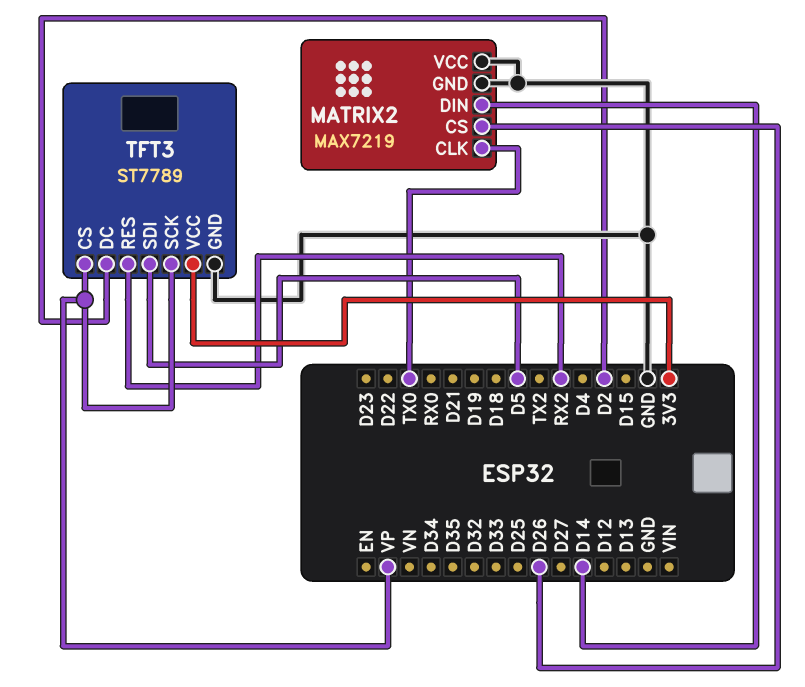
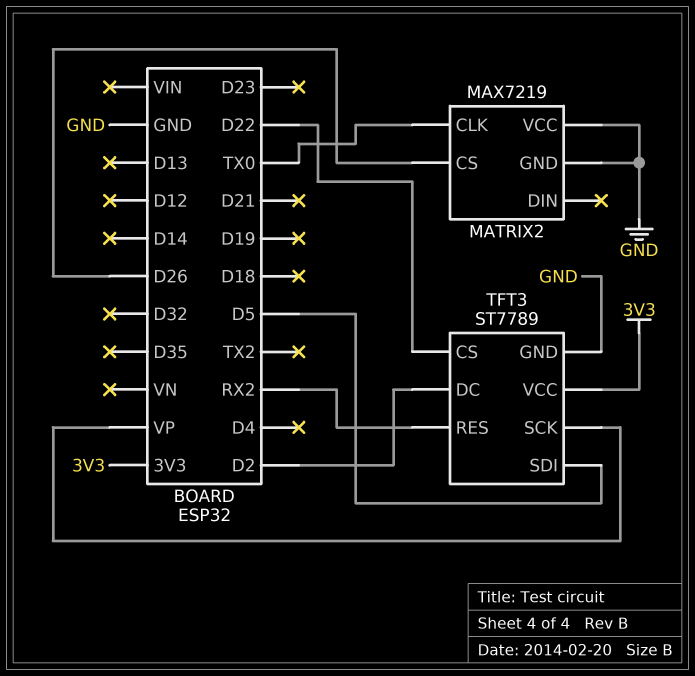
MATRIX2 pin DIN: D14 -> none
TFT3 pin CS: VP -> D22

